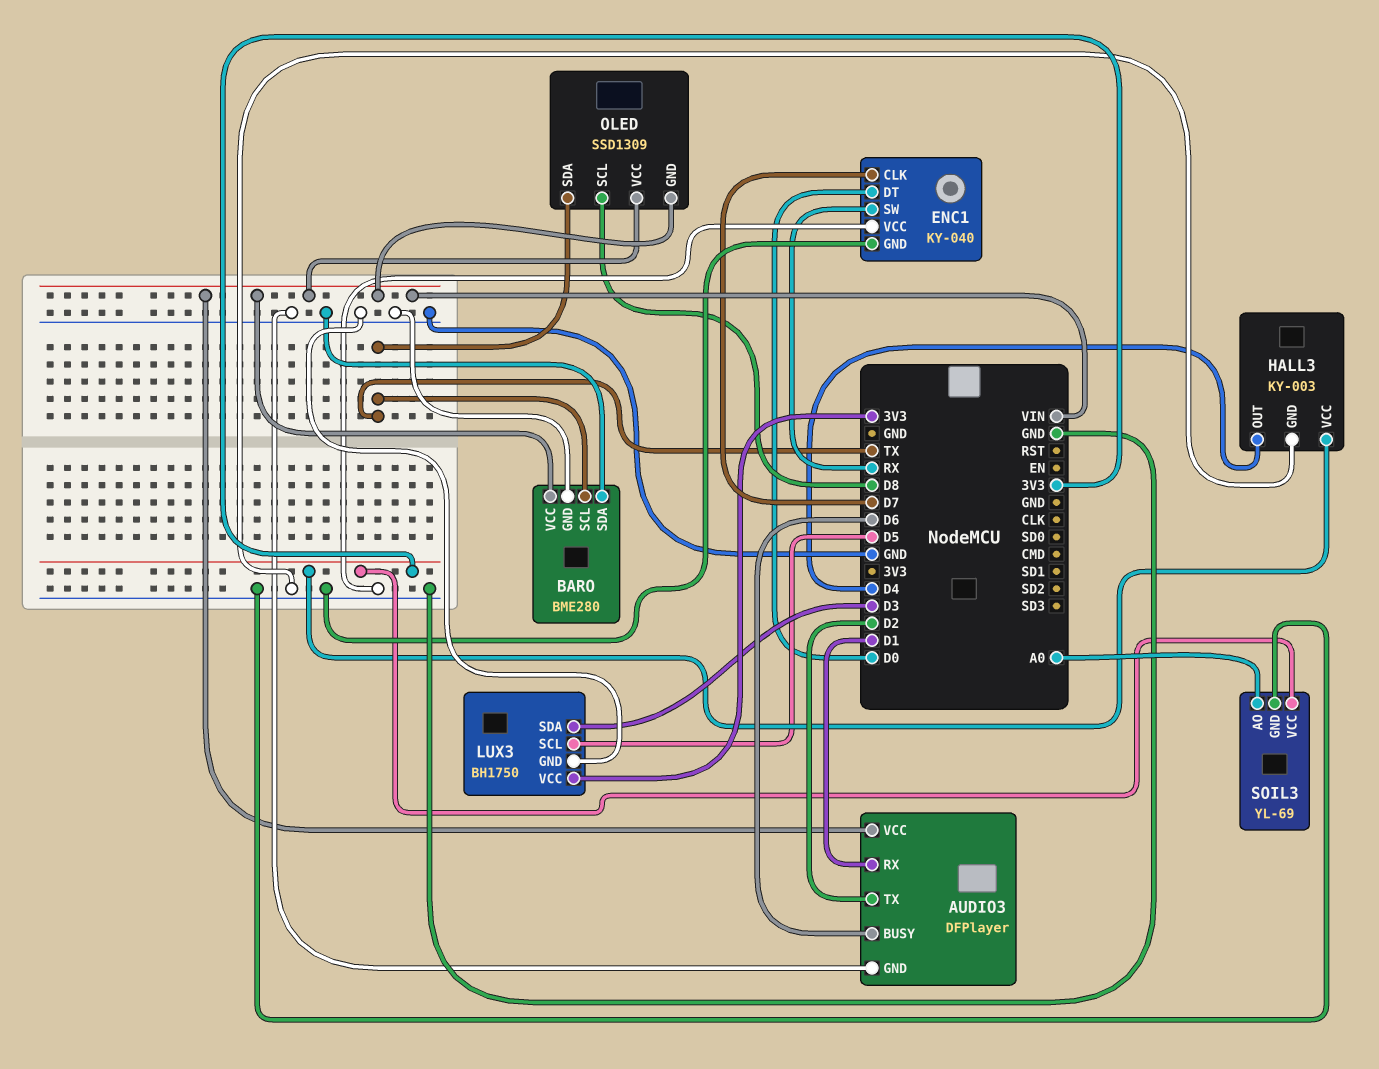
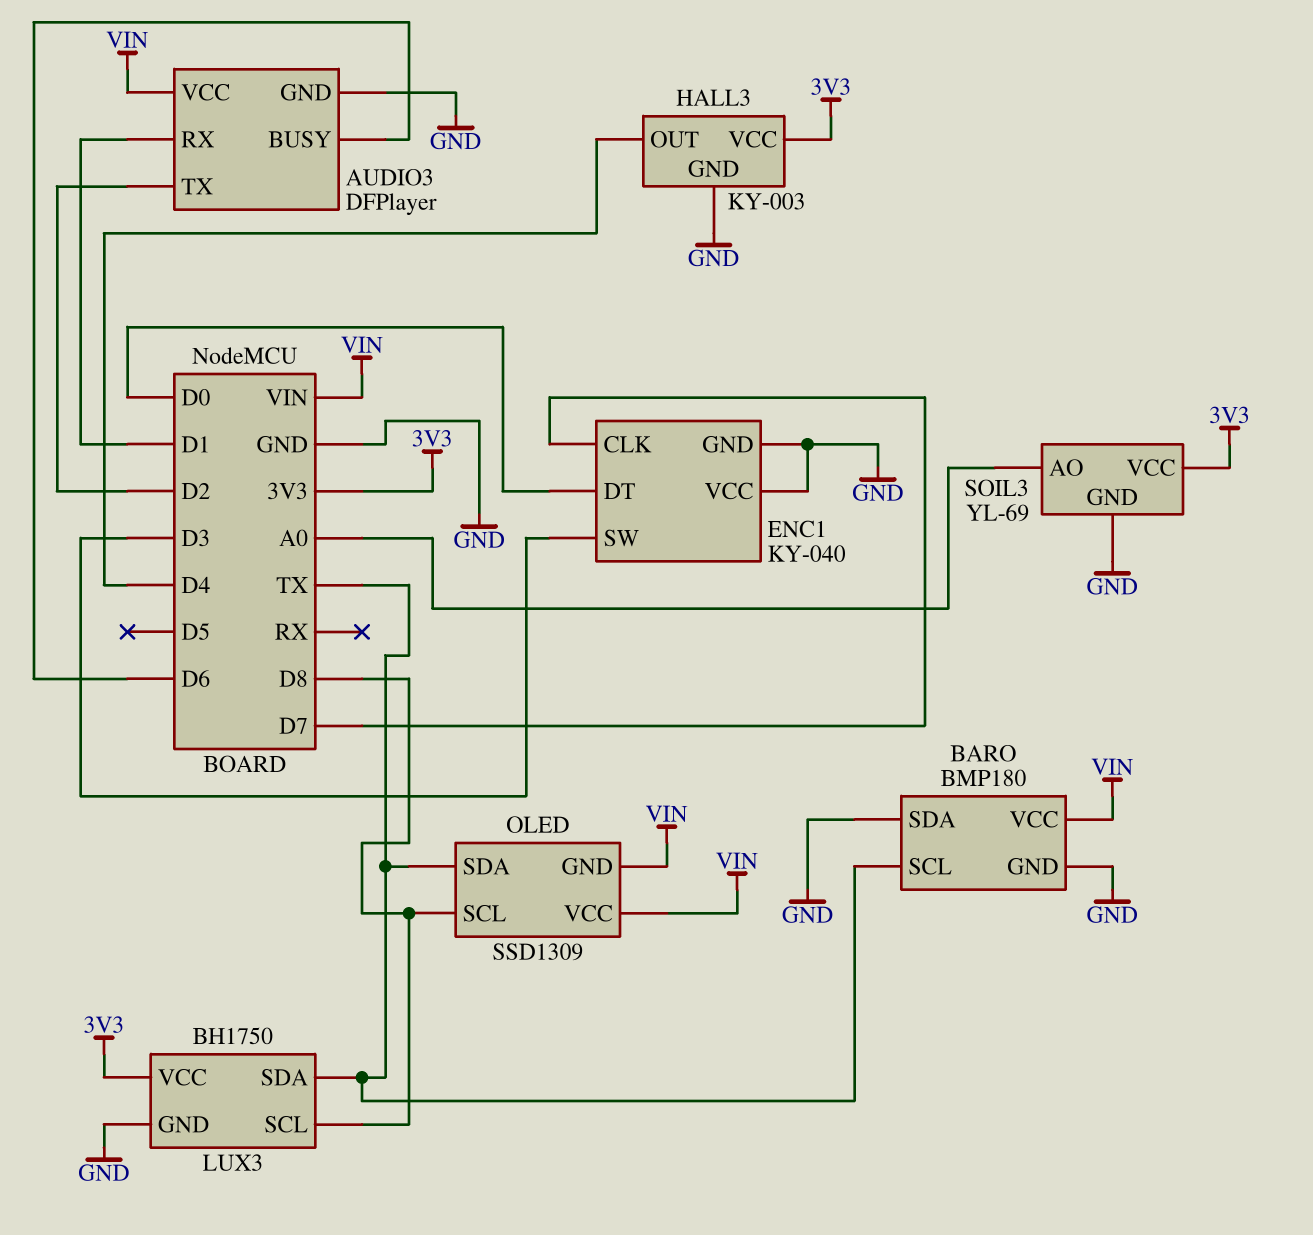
BARO: BME280 -> BMP180
ENC1 pin SW: RX -> D3
LUX3 pin SCL: D5 -> D8
LUX3 pin SDA: D3 -> TX

